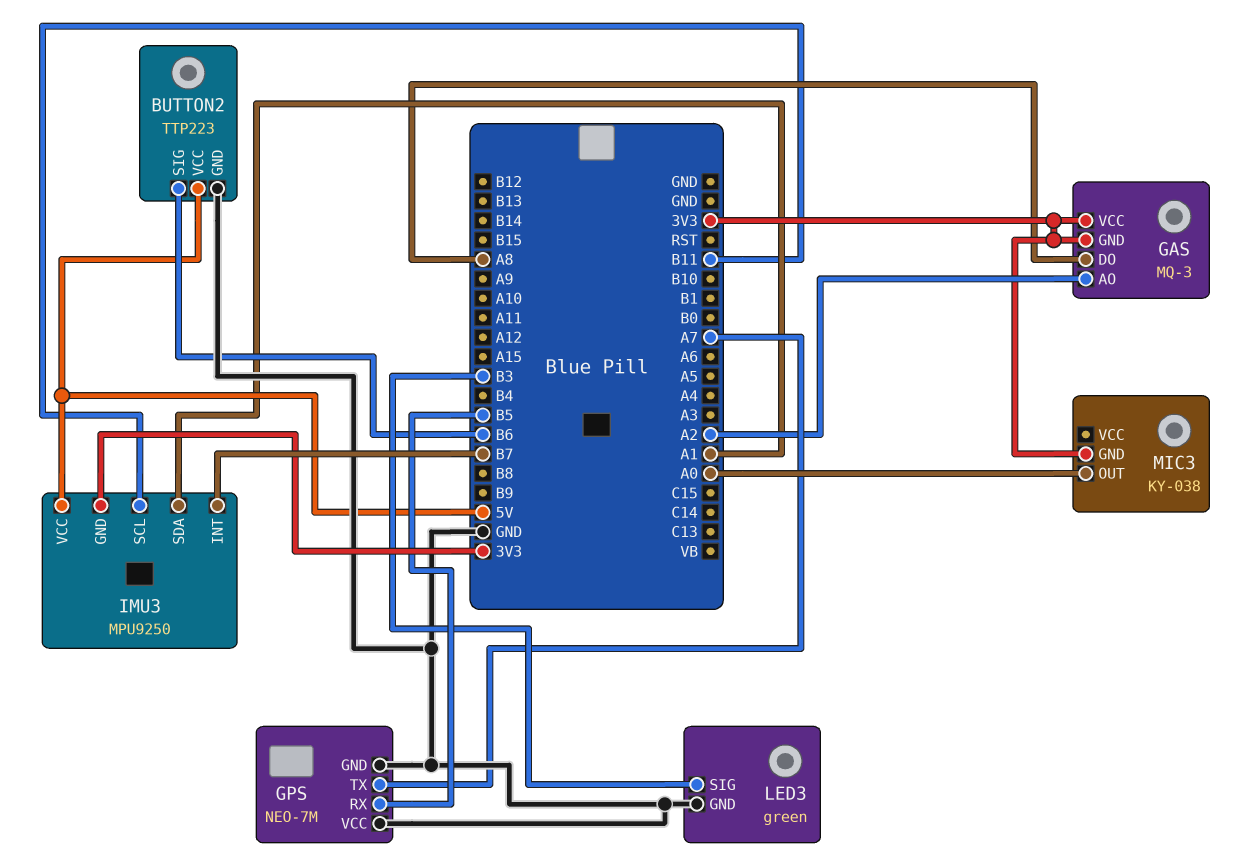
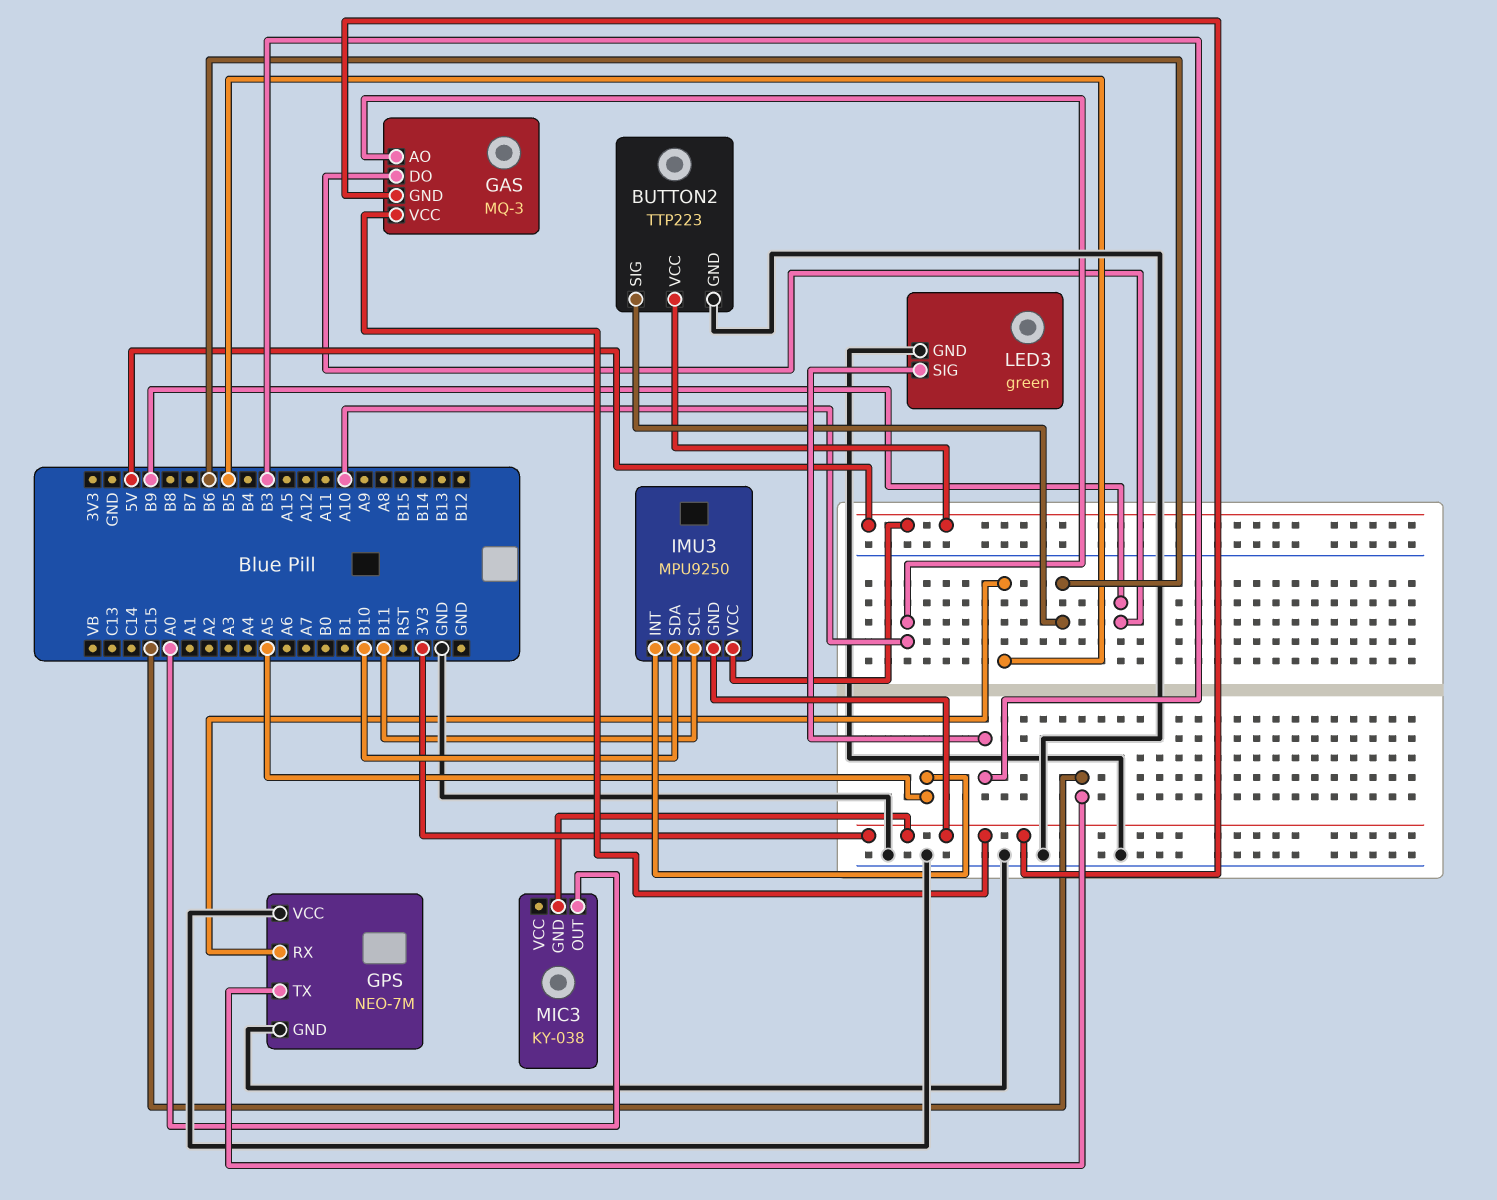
GAS pin AO: A2 -> A10
GAS pin DO: A8 -> B9
GPS pin TX: A7 -> C15
IMU3 pin INT: B7 -> A5
IMU3 pin SDA: A1 -> B10

